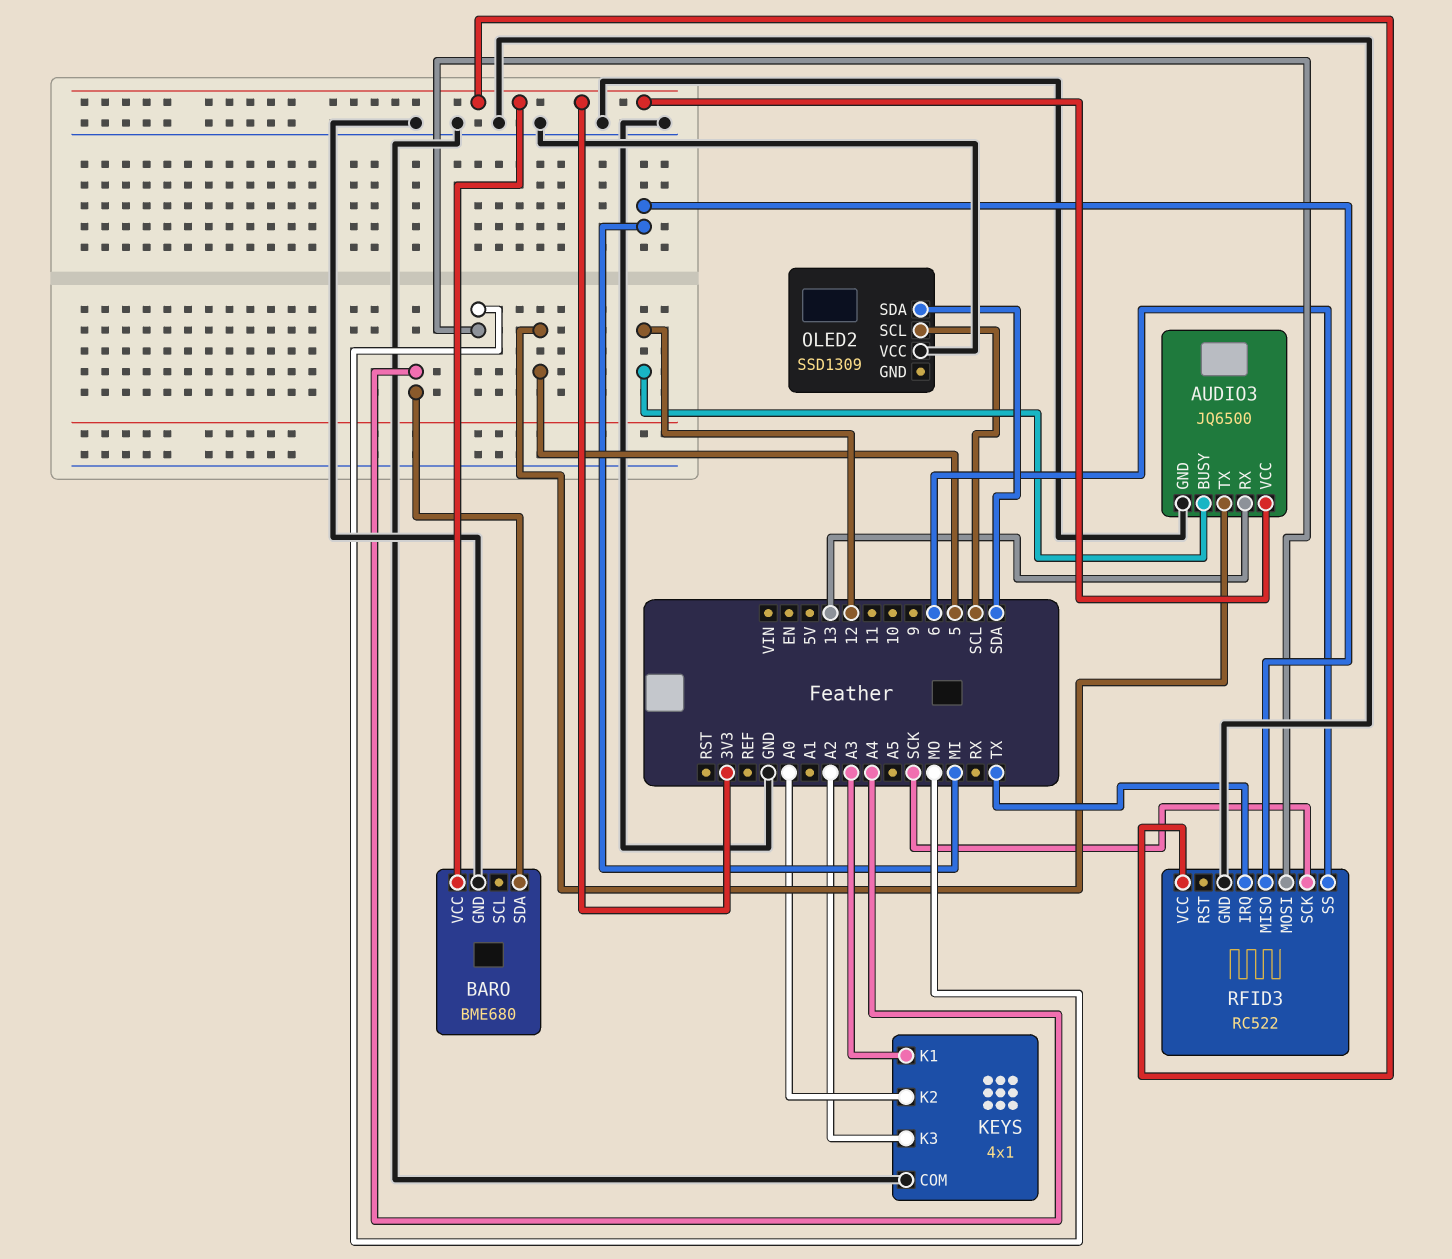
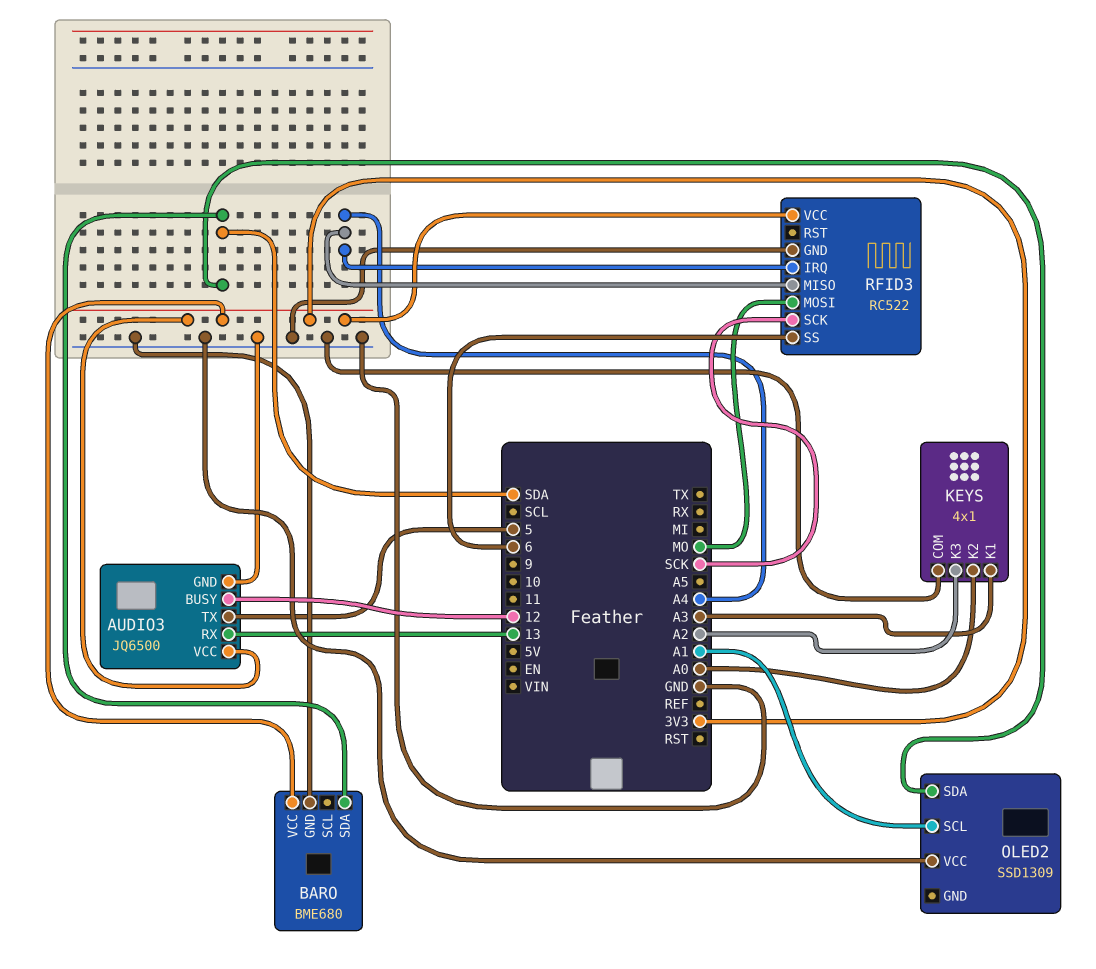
BARO pin SDA: A4 -> SDA
OLED2 pin SCL: SCL -> A1
RFID3 pin IRQ: TX -> A4
RFID3 pin MISO: MI -> A4

